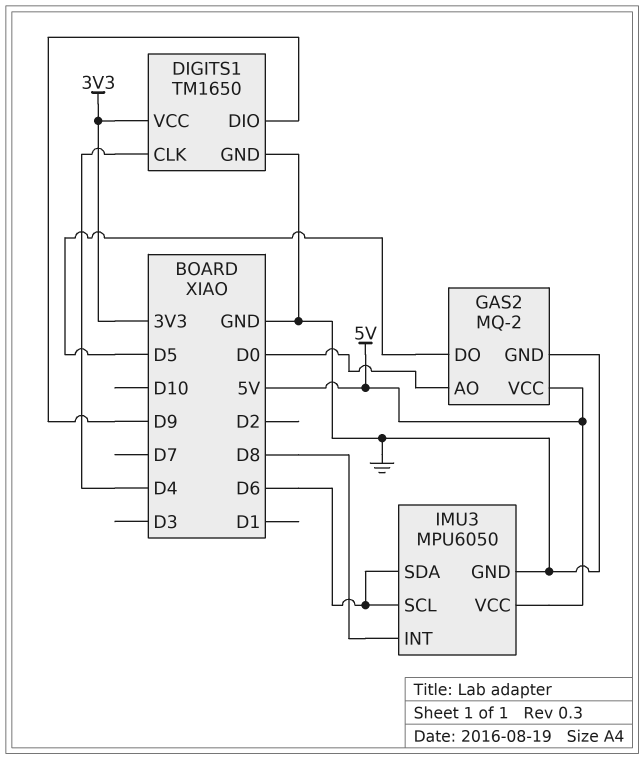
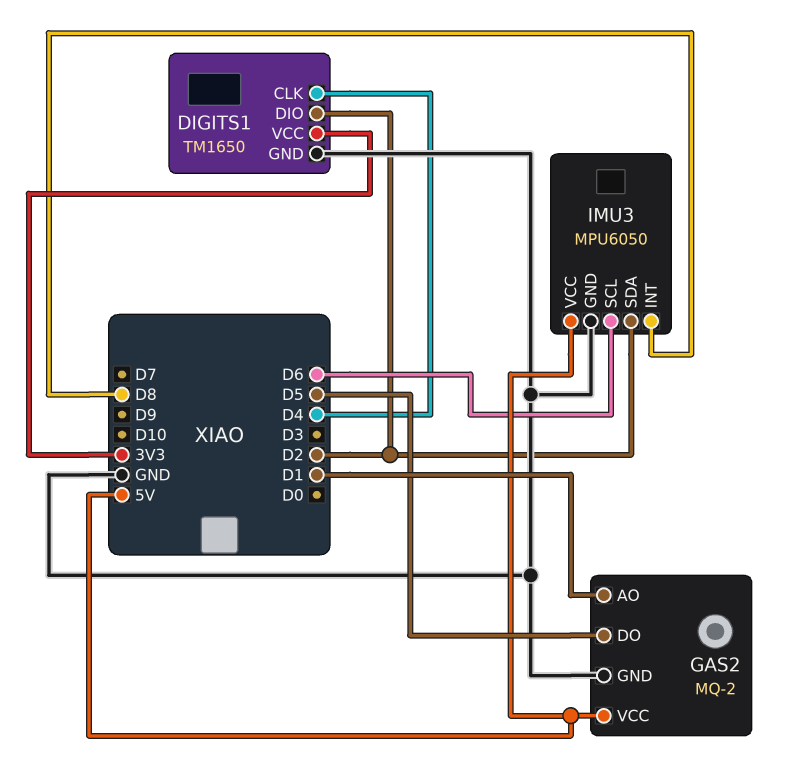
DIGITS1 pin DIO: D9 -> D2
GAS2 pin AO: D0 -> D1
IMU3 pin SDA: D6 -> D2

